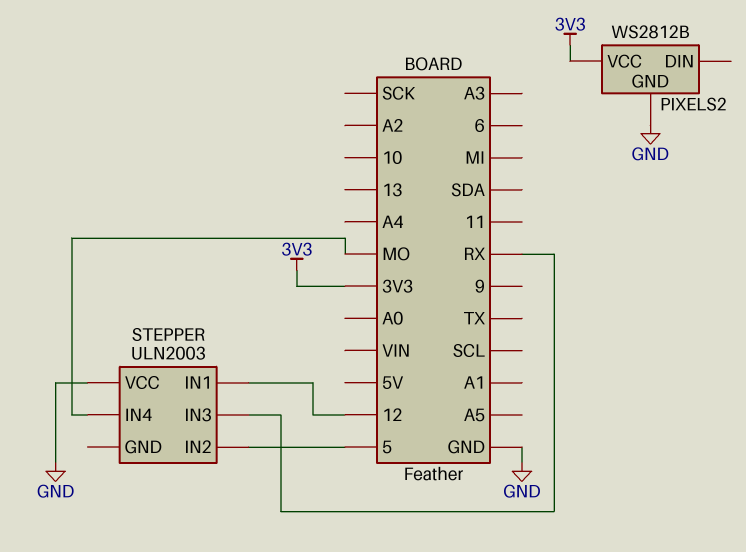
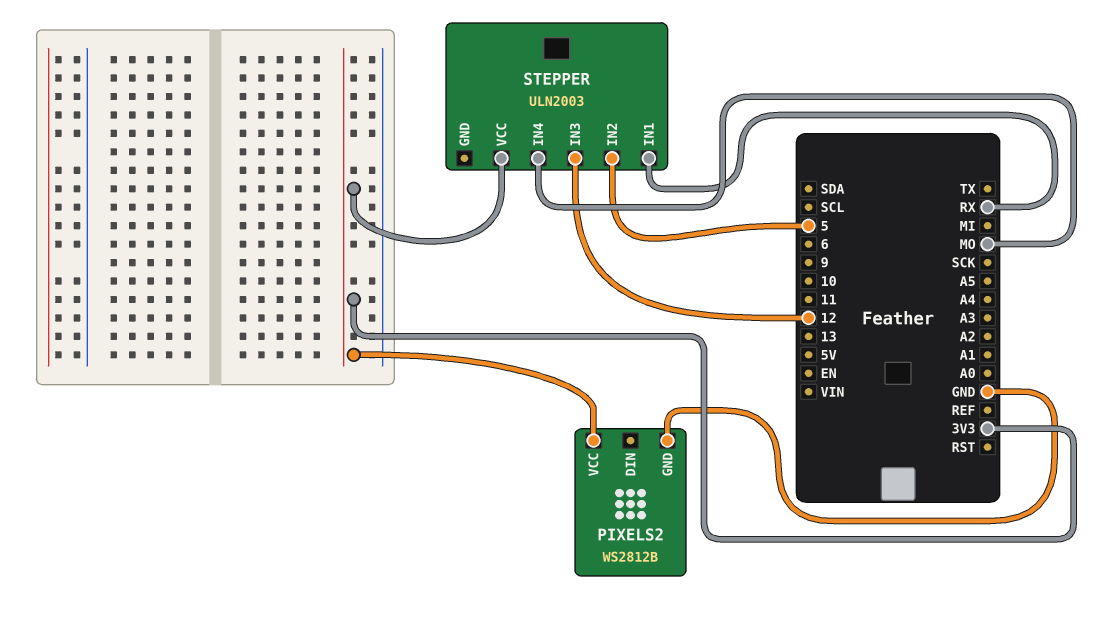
STEPPER pin IN1: 12 -> RX
STEPPER pin IN3: RX -> 12
STEPPER pin VCC: GND -> 3V3

